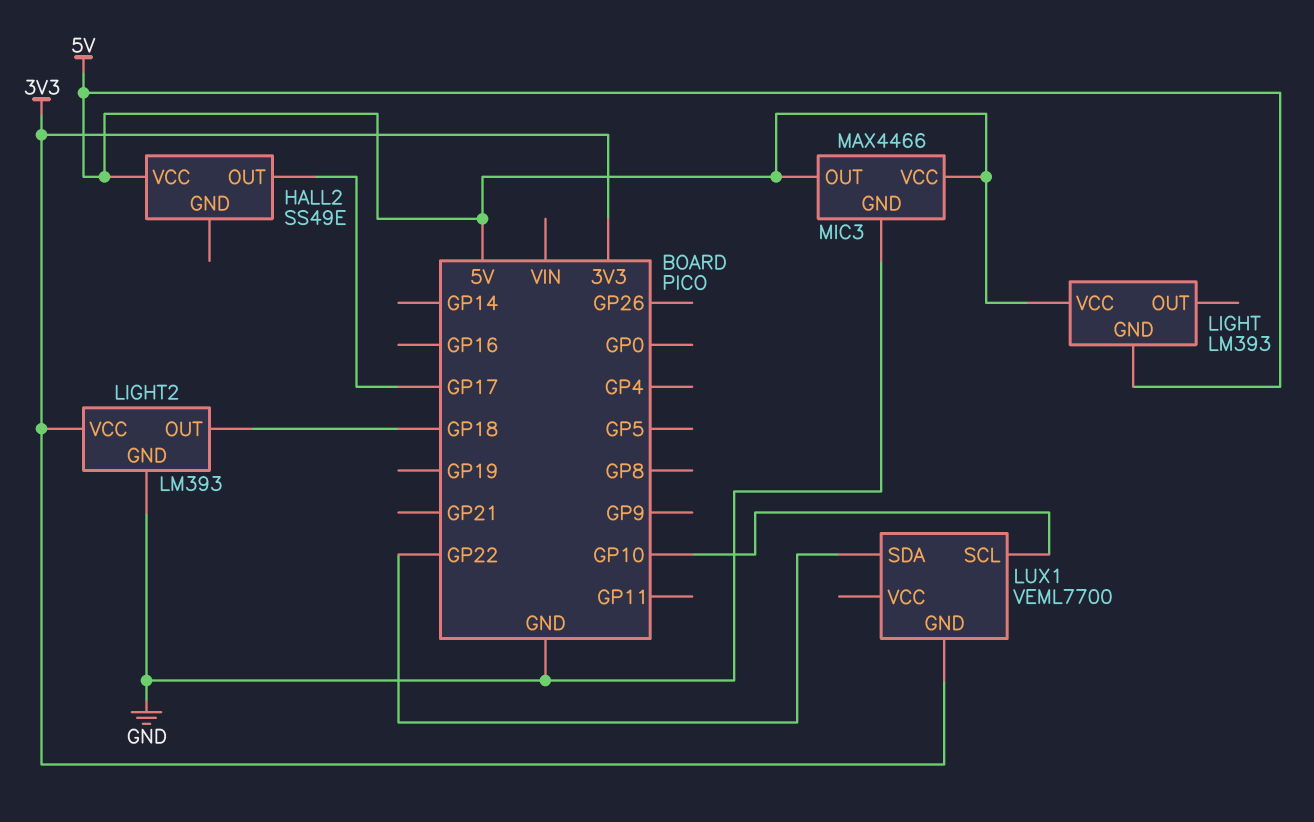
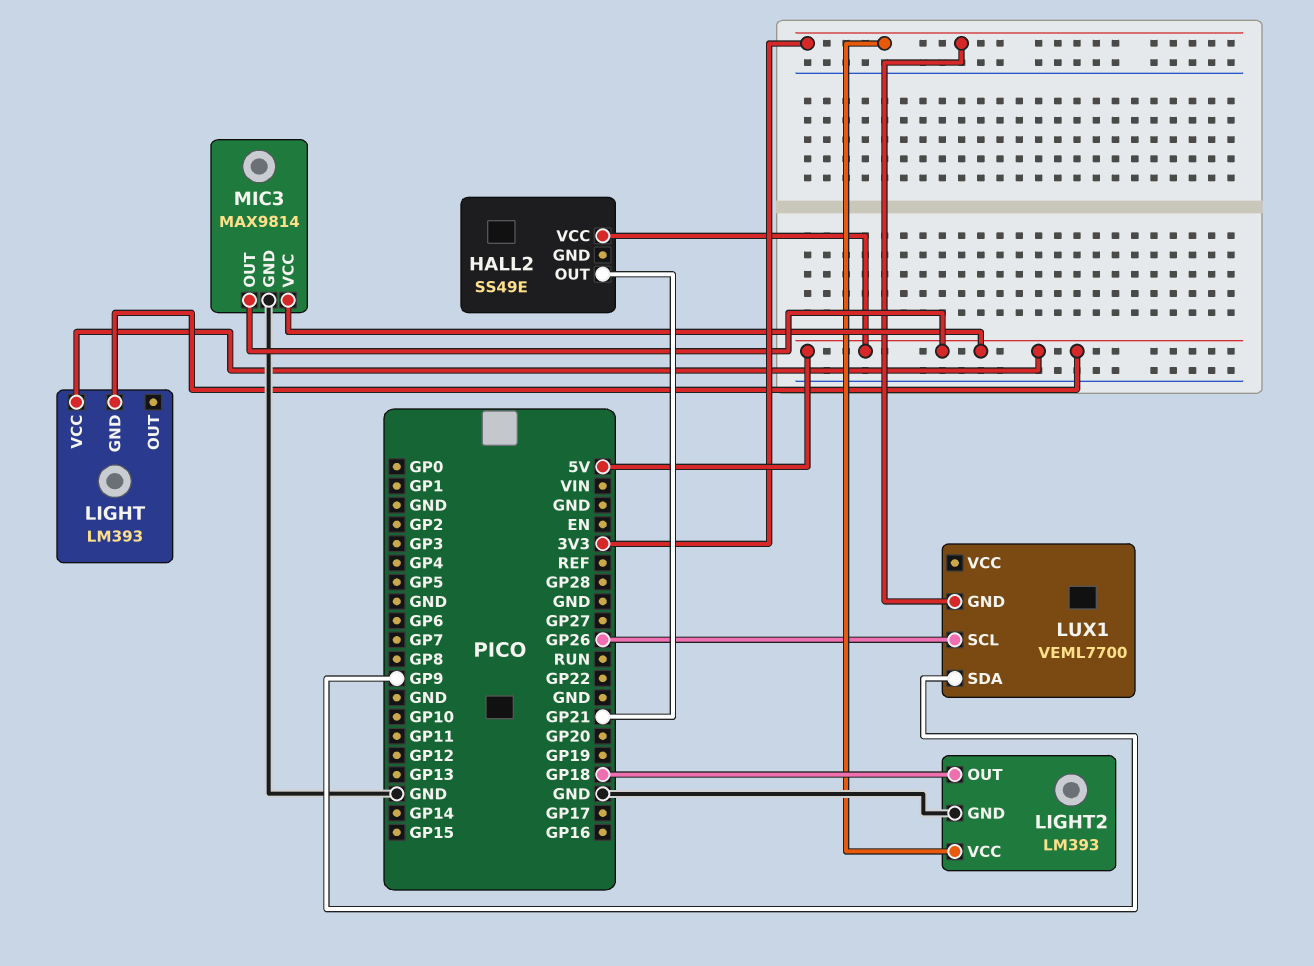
HALL2 pin OUT: GP17 -> GP21
LUX1 pin SCL: GP10 -> GP26
LUX1 pin SDA: GP22 -> GP9
MIC3: MAX4466 -> MAX9814

